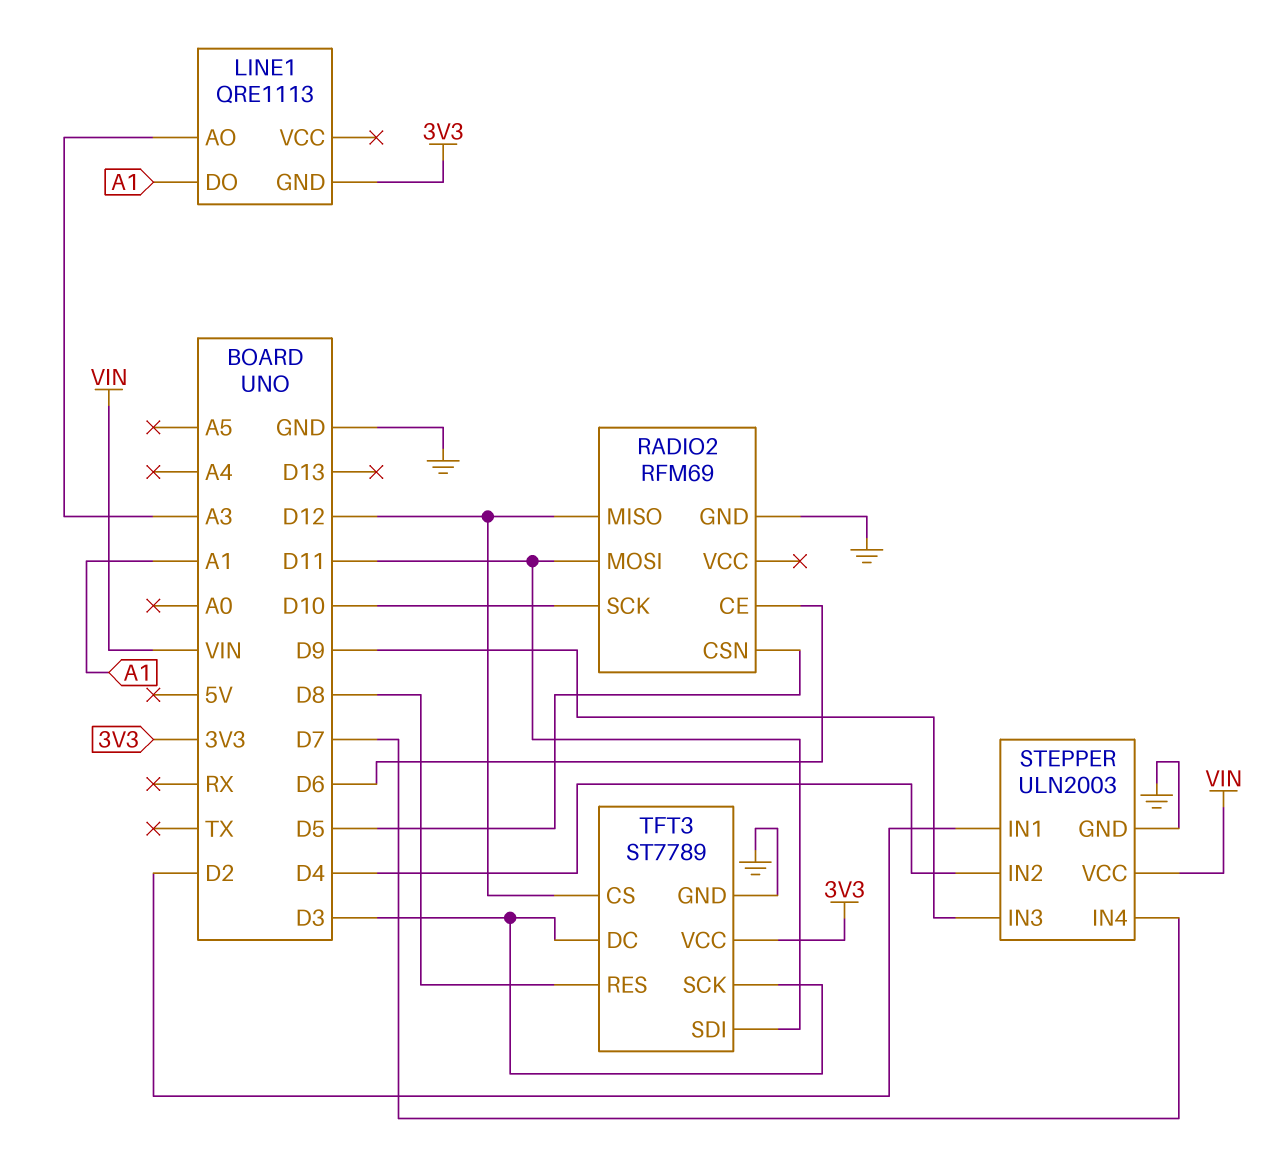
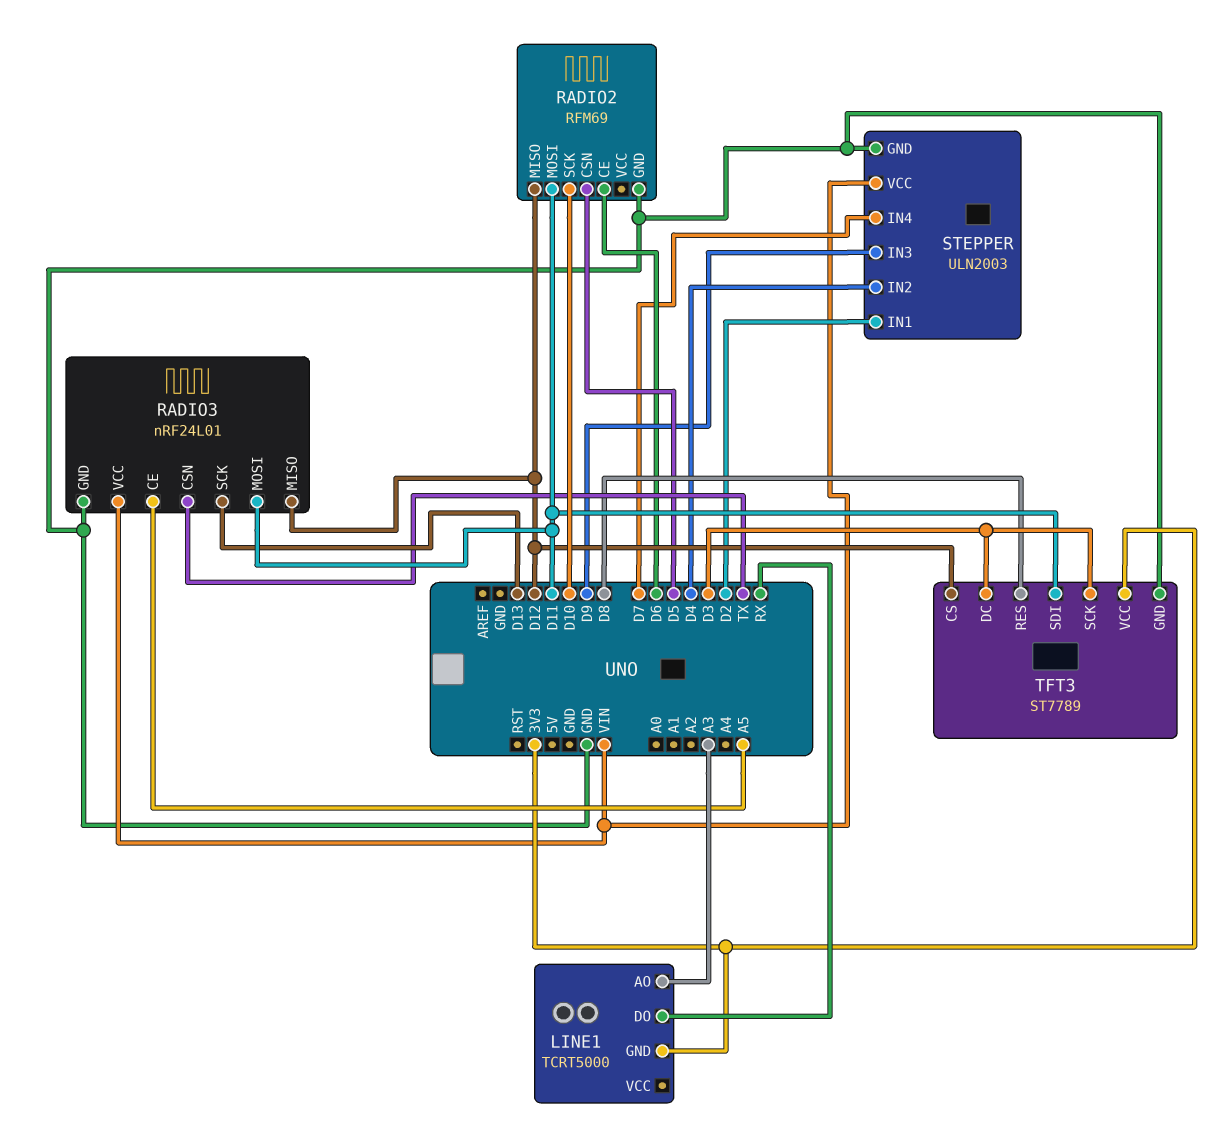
LINE1: QRE1113 -> TCRT5000
LINE1 pin DO: A1 -> RX
RADIO3: none -> nRF24L01
RADIO3 pin CE: none -> A5
RADIO3 pin CSN: none -> TX
RADIO3 pin GND: none -> GND
RADIO3 pin MISO: none -> D12
RADIO3 pin MOSI: none -> D11
RADIO3 pin SCK: none -> D13
RADIO3 pin VCC: none -> VIN

